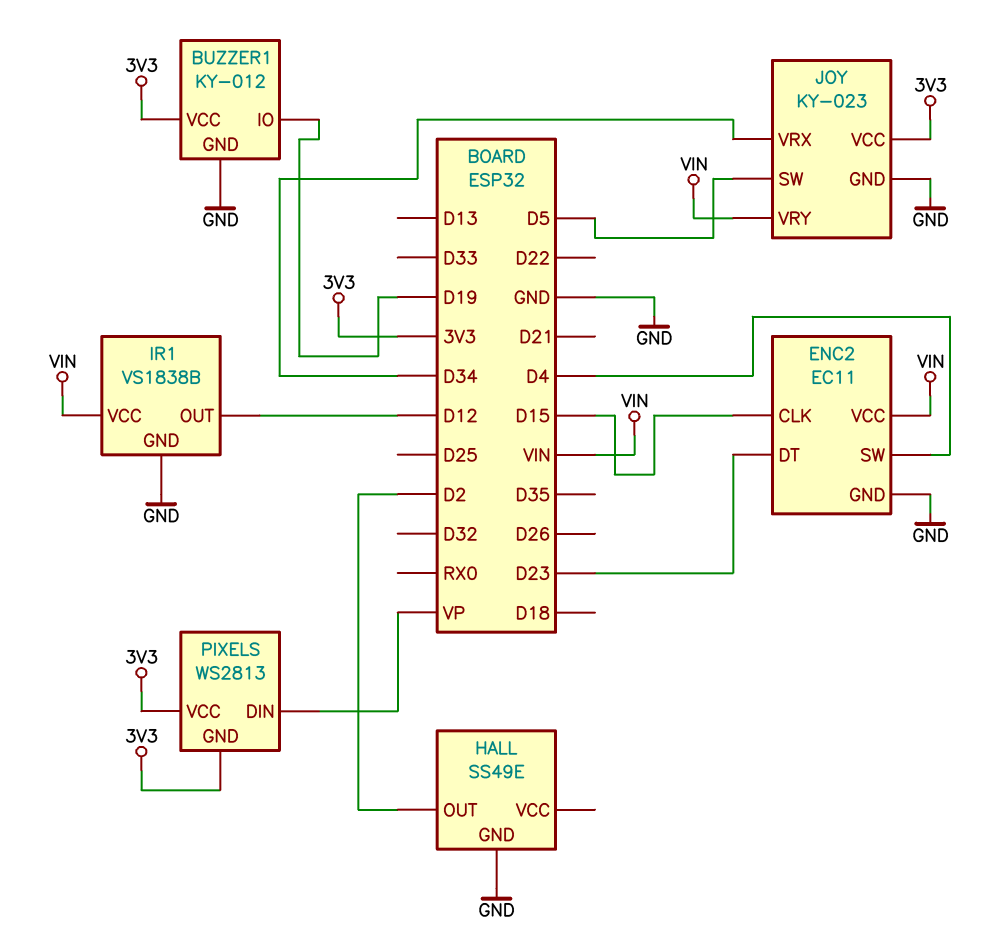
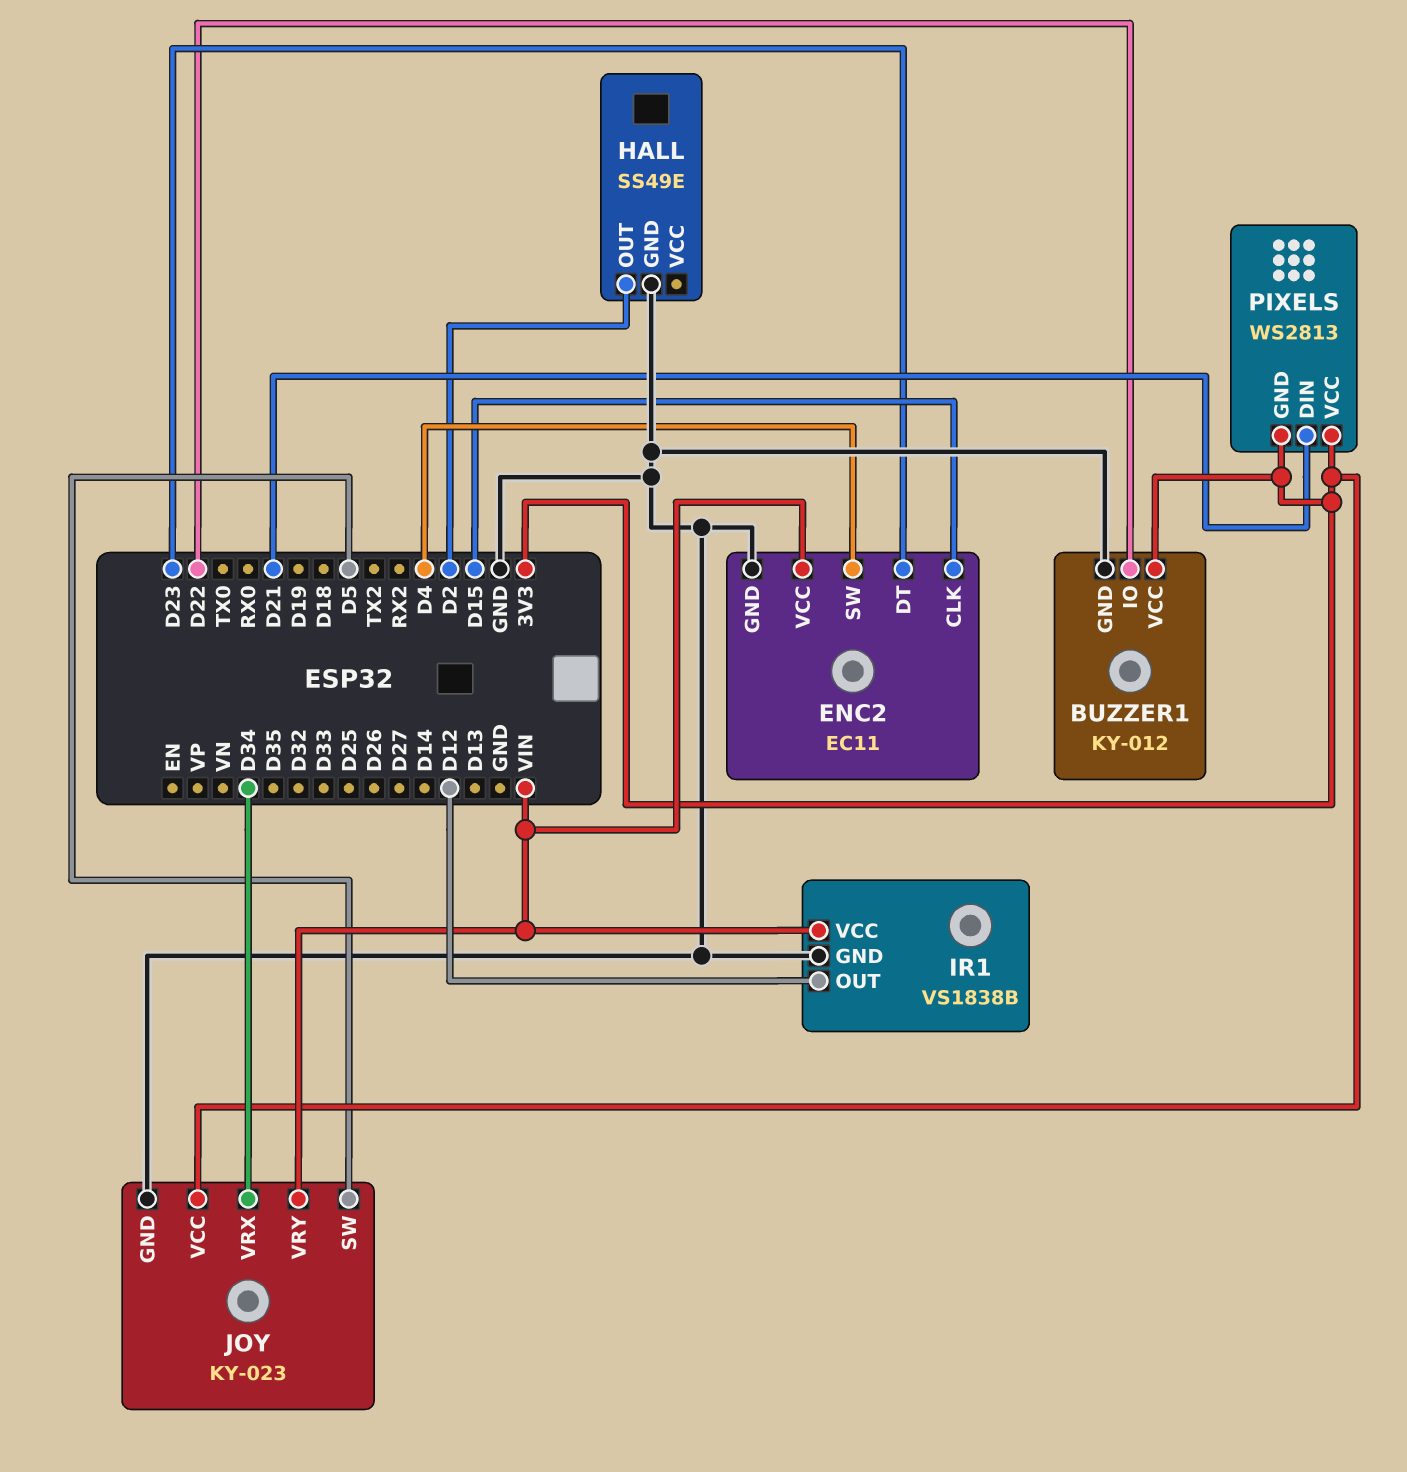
BUZZER1 pin IO: D19 -> D22
PIXELS pin DIN: VP -> D21

